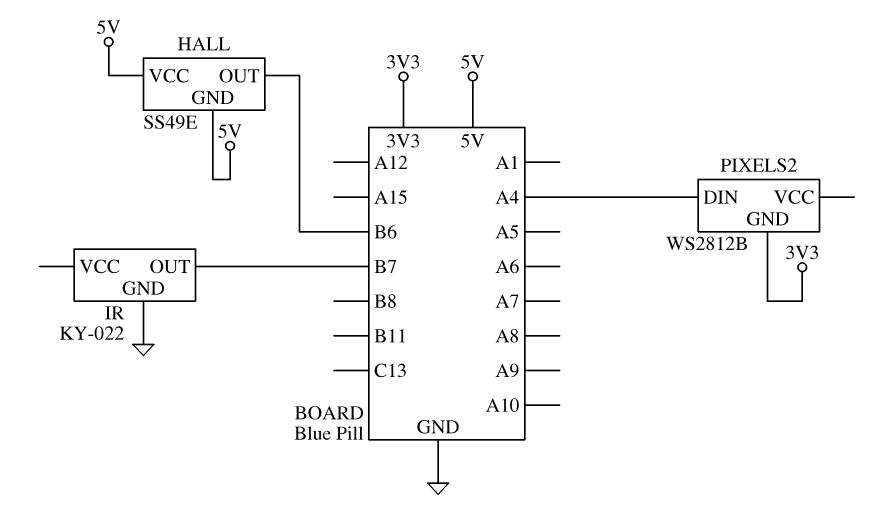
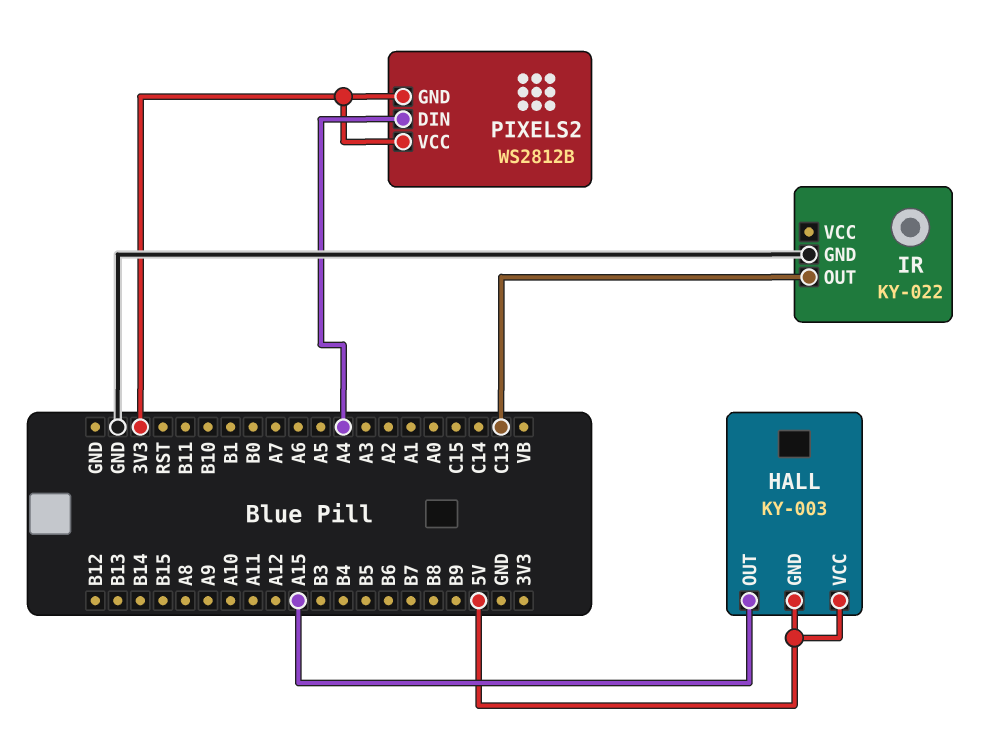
HALL: SS49E -> KY-003
HALL pin OUT: B6 -> A15
IR pin OUT: B7 -> C13
PIXELS2 pin VCC: none -> 3V3

